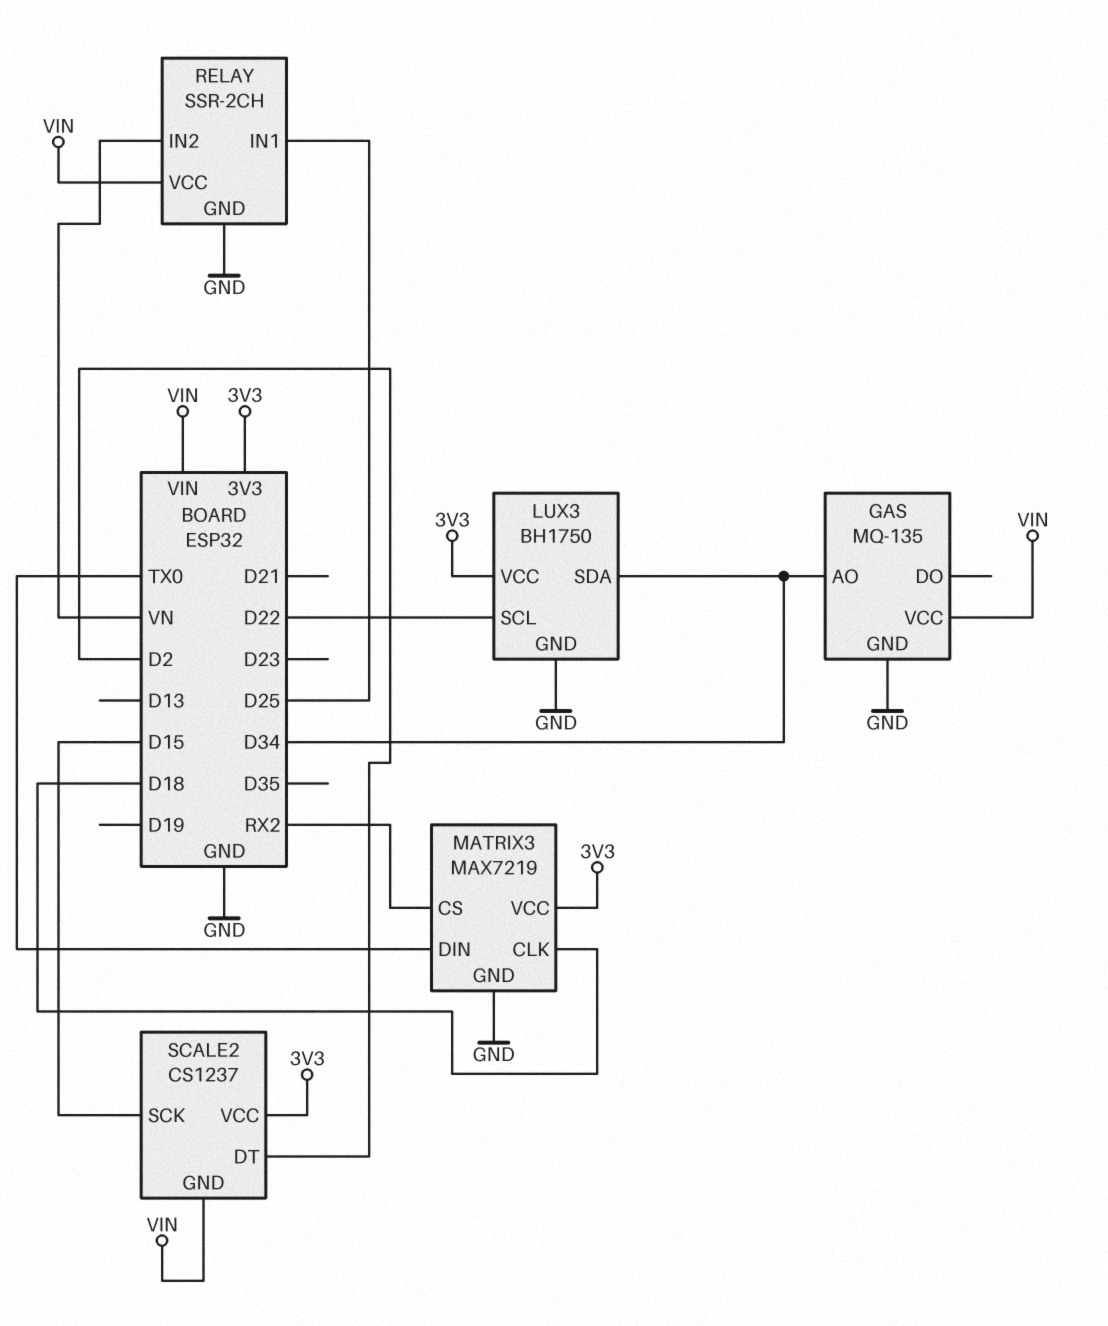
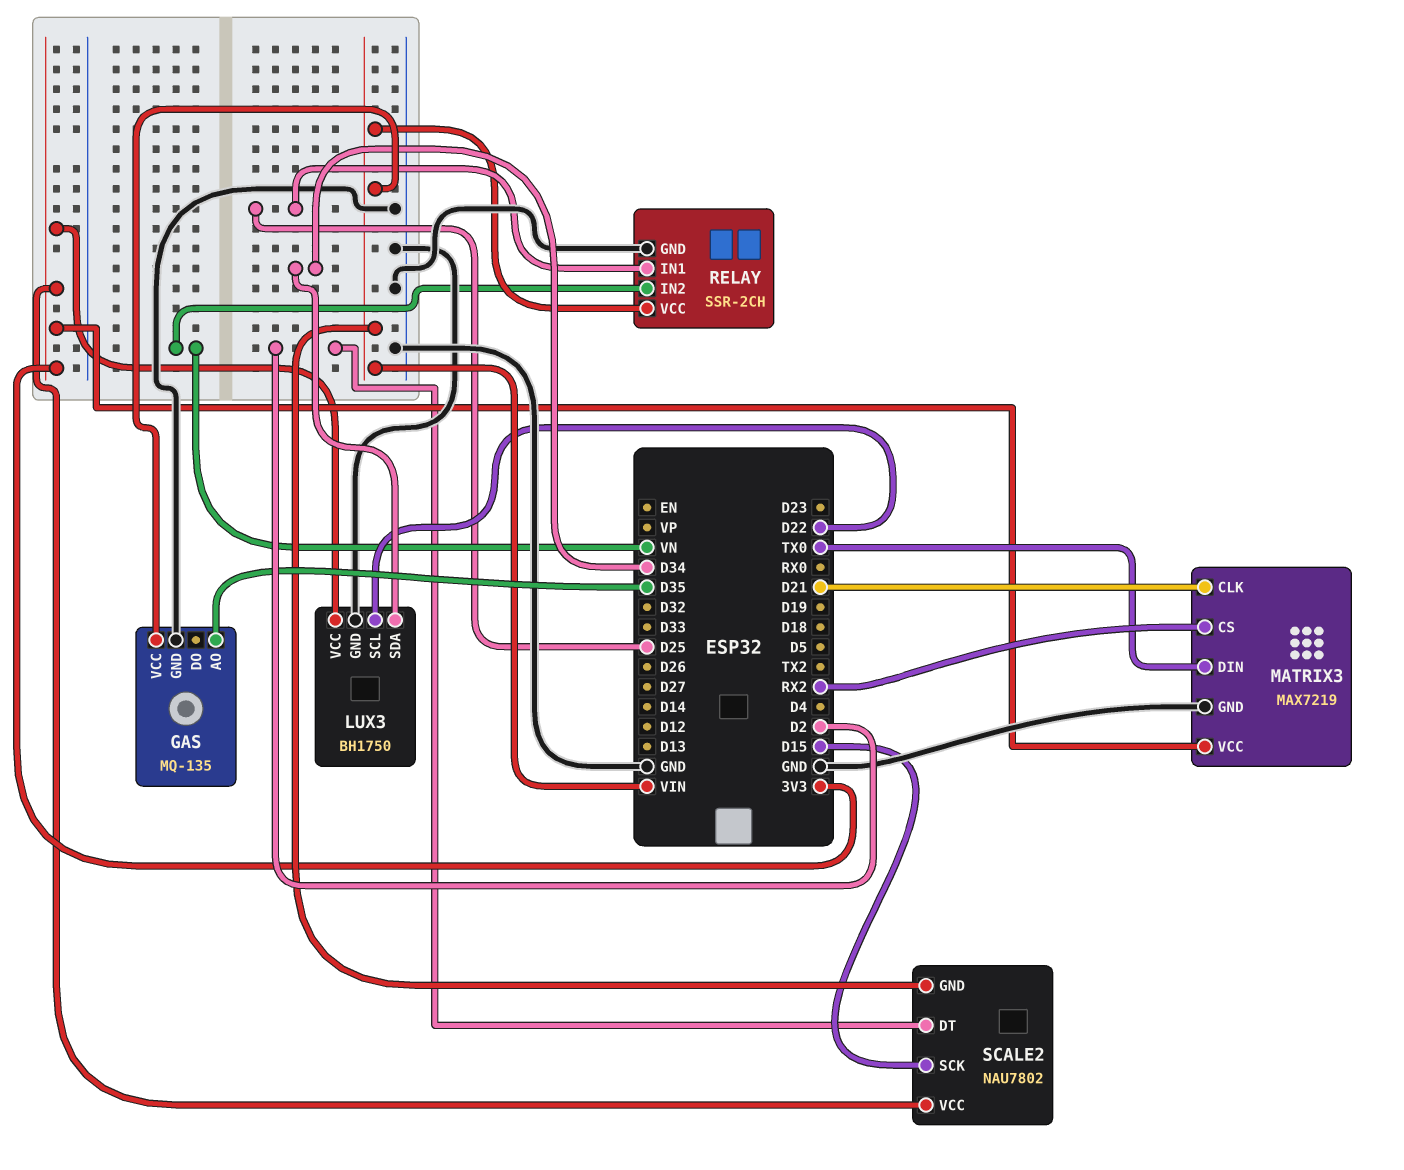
GAS pin AO: D34 -> D35
MATRIX3 pin CLK: D18 -> D21
SCALE2: CS1237 -> NAU7802

